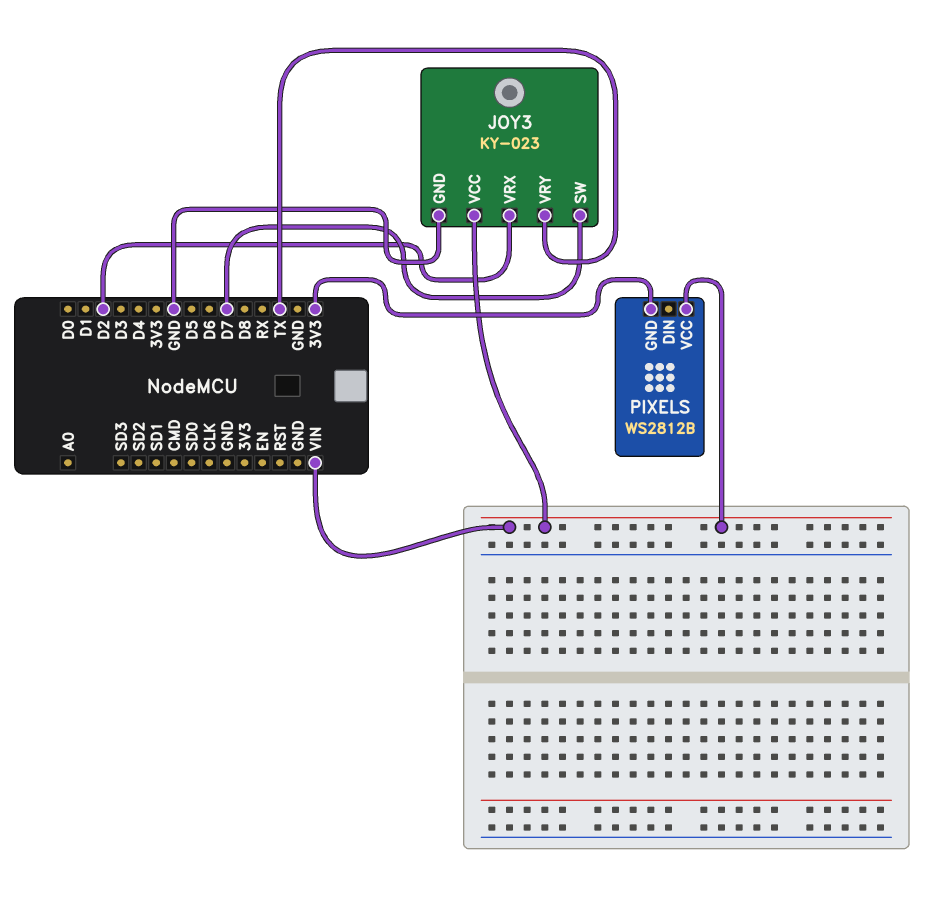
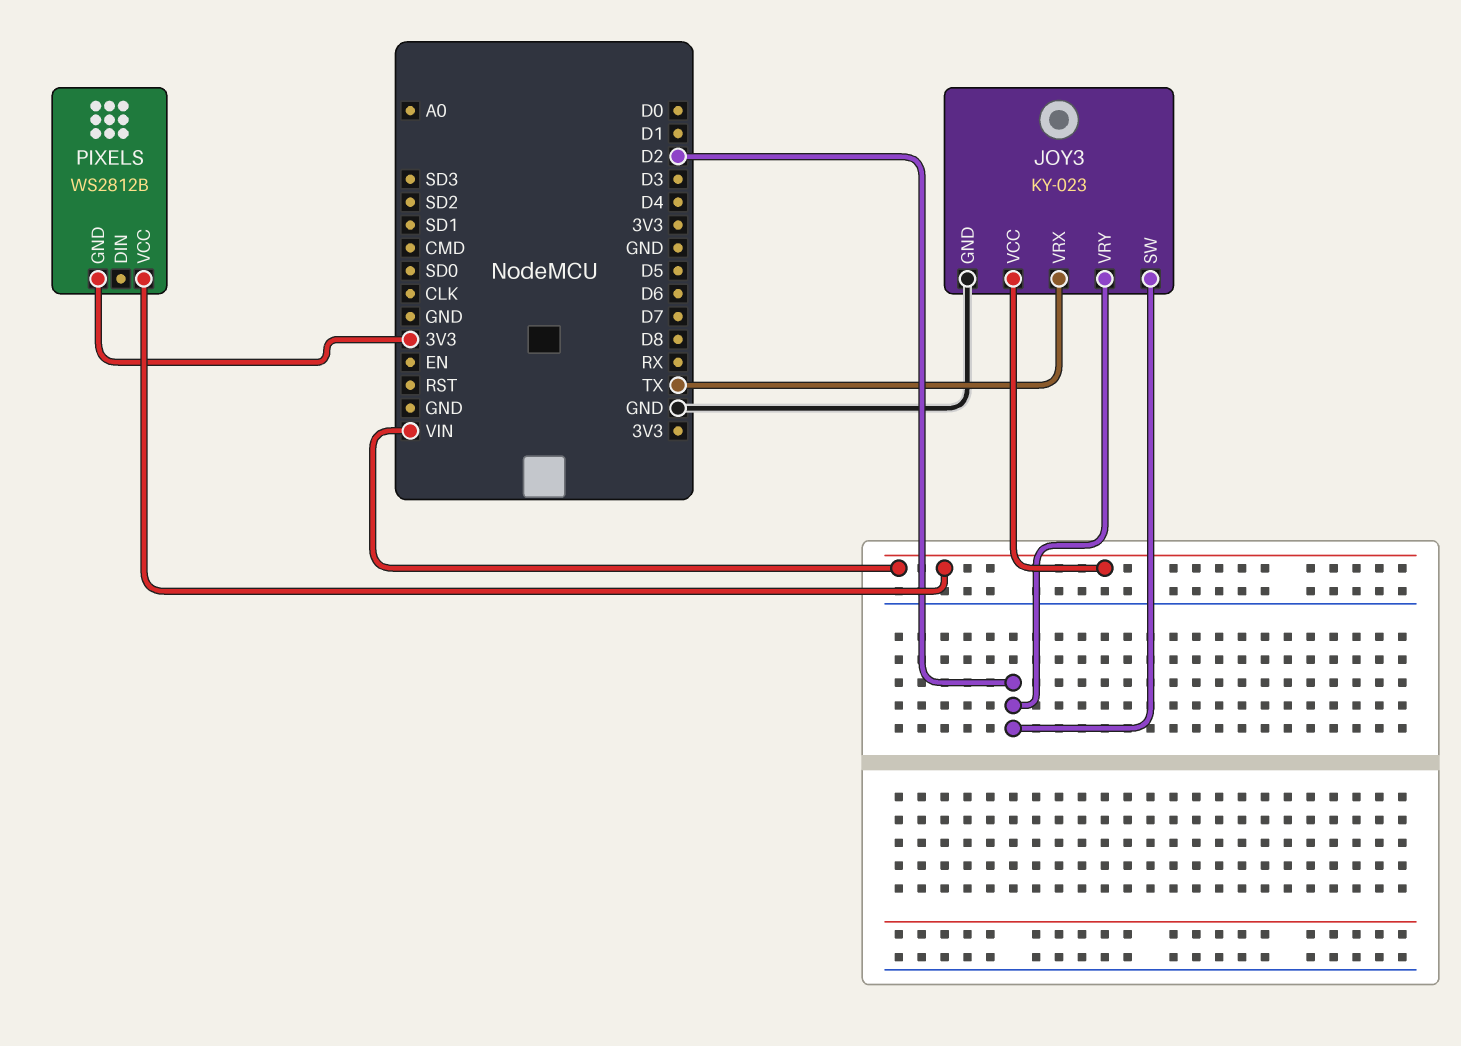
JOY3 pin SW: D7 -> D2
JOY3 pin VRX: D2 -> TX
JOY3 pin VRY: TX -> D2

